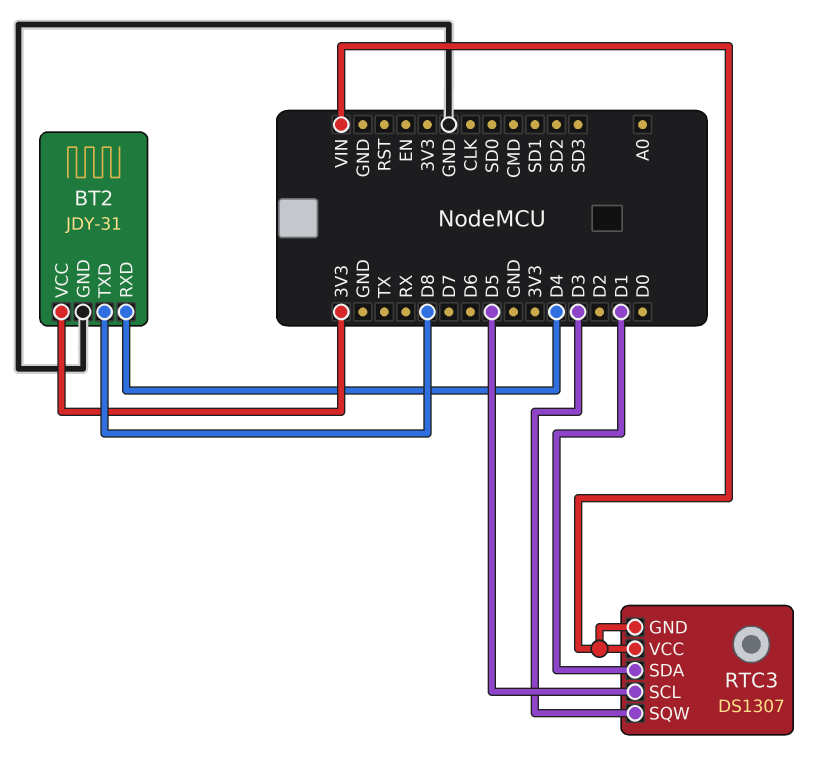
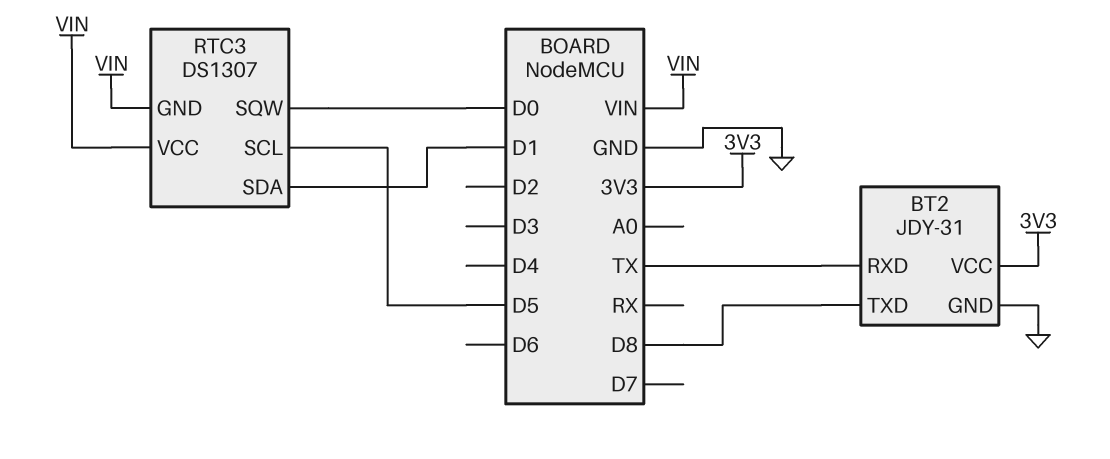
BT2 pin RXD: D4 -> TX
RTC3 pin SQW: D3 -> D0

